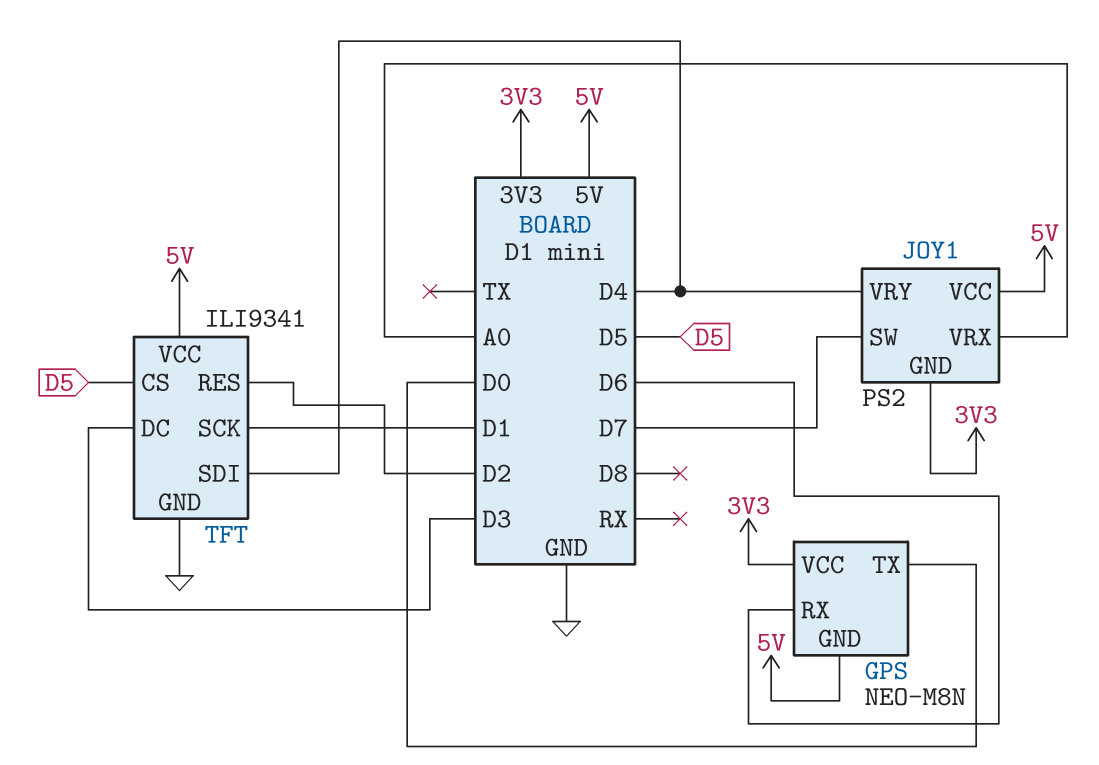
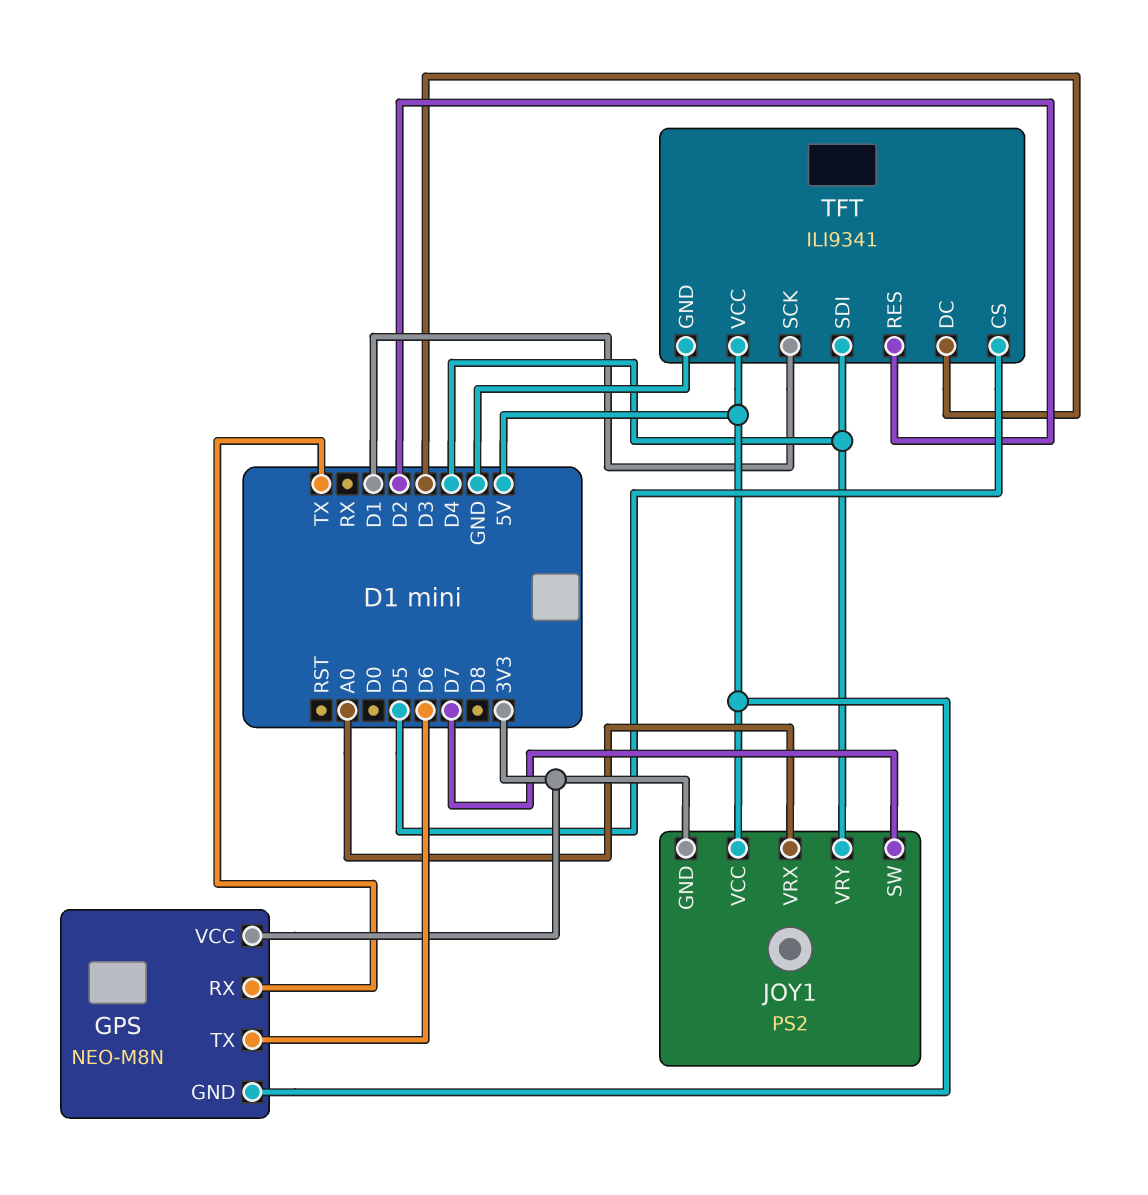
GPS pin RX: D6 -> TX
GPS pin TX: D0 -> D6

